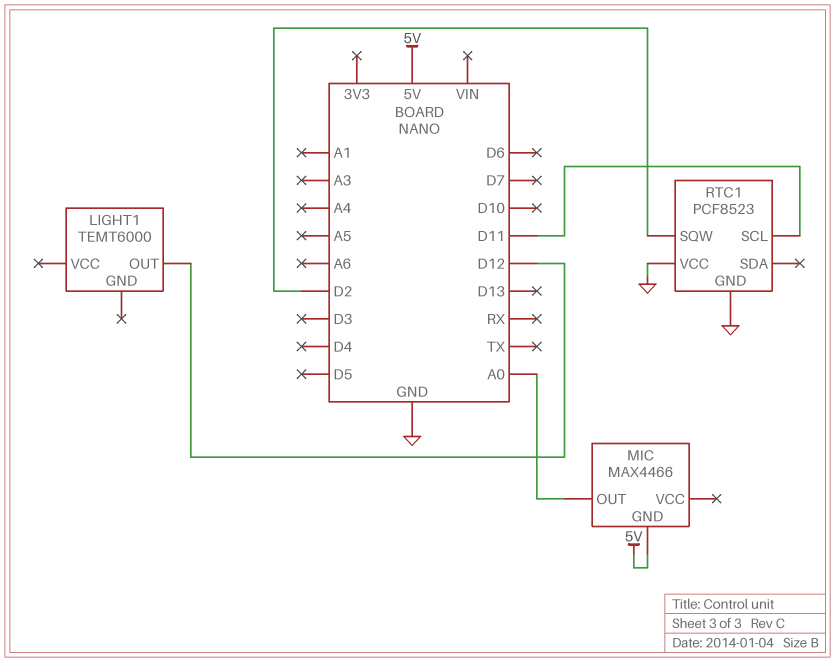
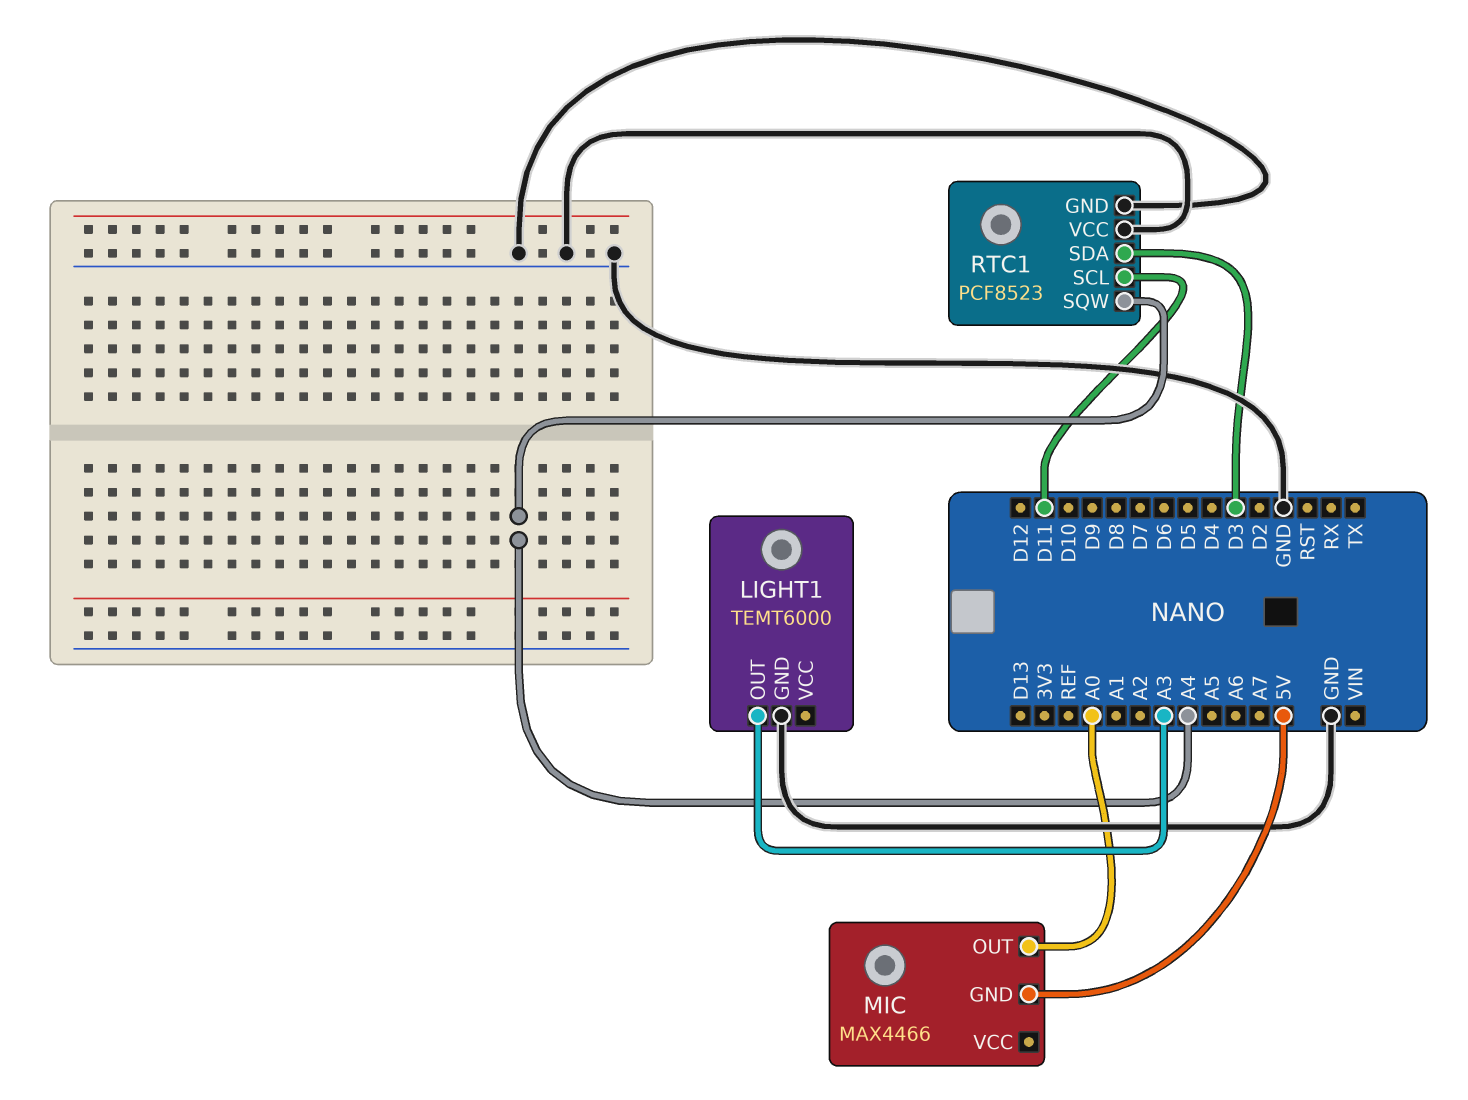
LIGHT1 pin GND: none -> GND
LIGHT1 pin OUT: D12 -> A3
RTC1 pin SDA: none -> D3
RTC1 pin SQW: D2 -> A4

